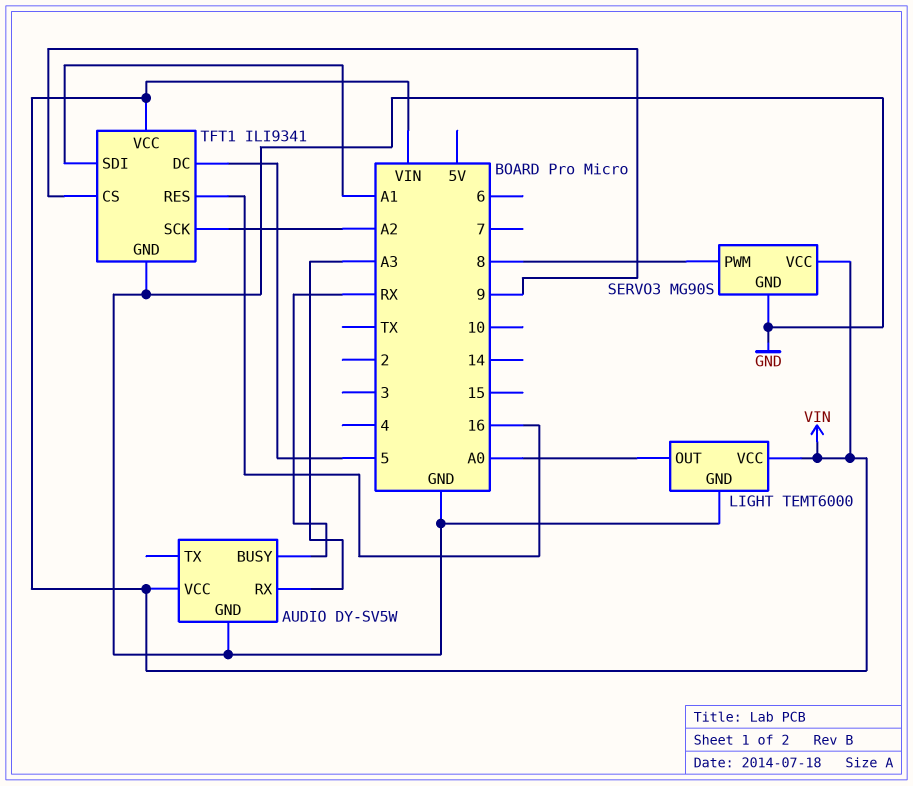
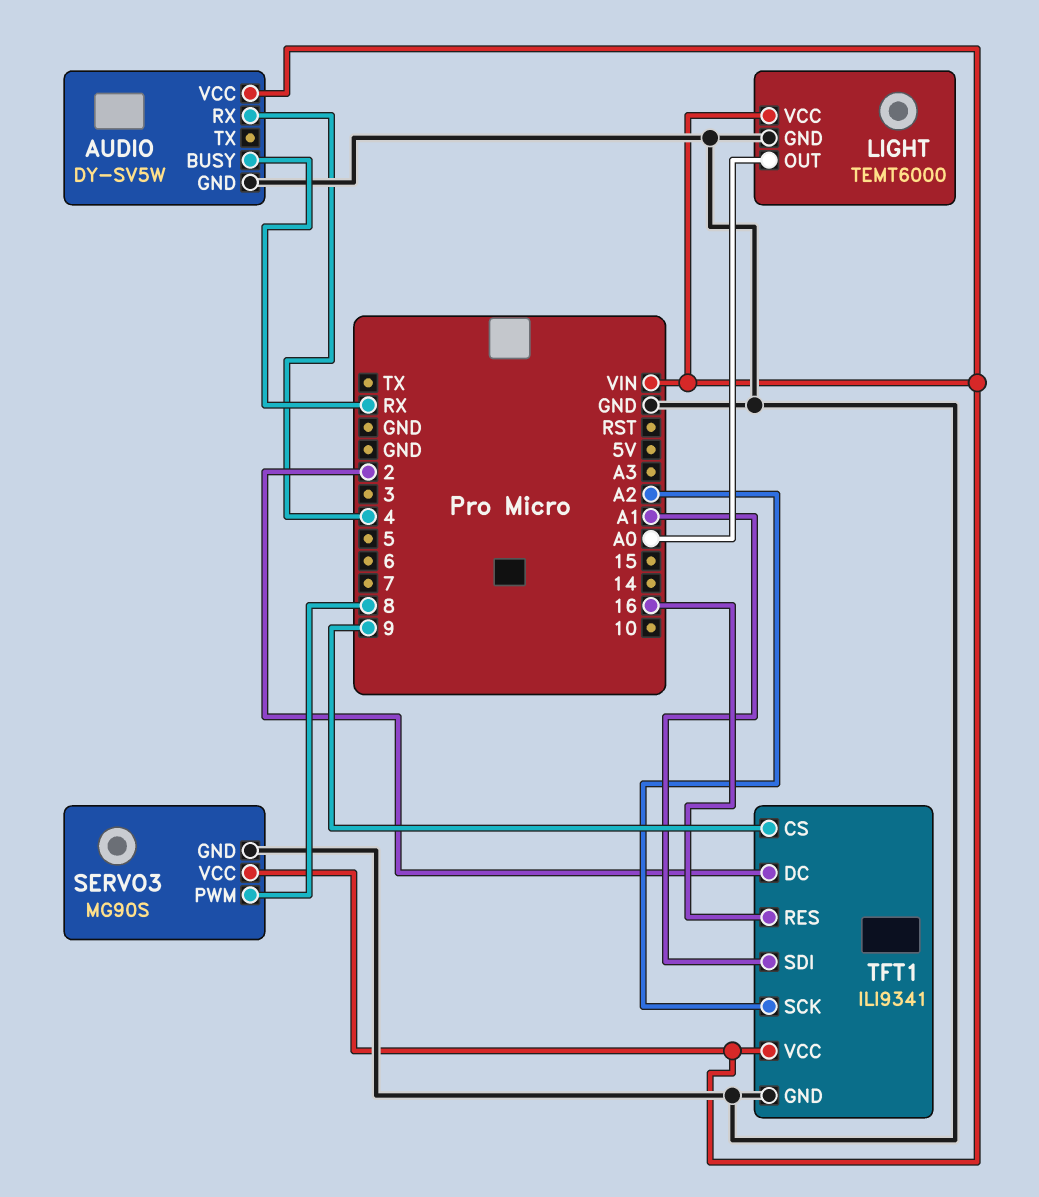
AUDIO pin RX: A3 -> 4
TFT1 pin DC: 5 -> 2

